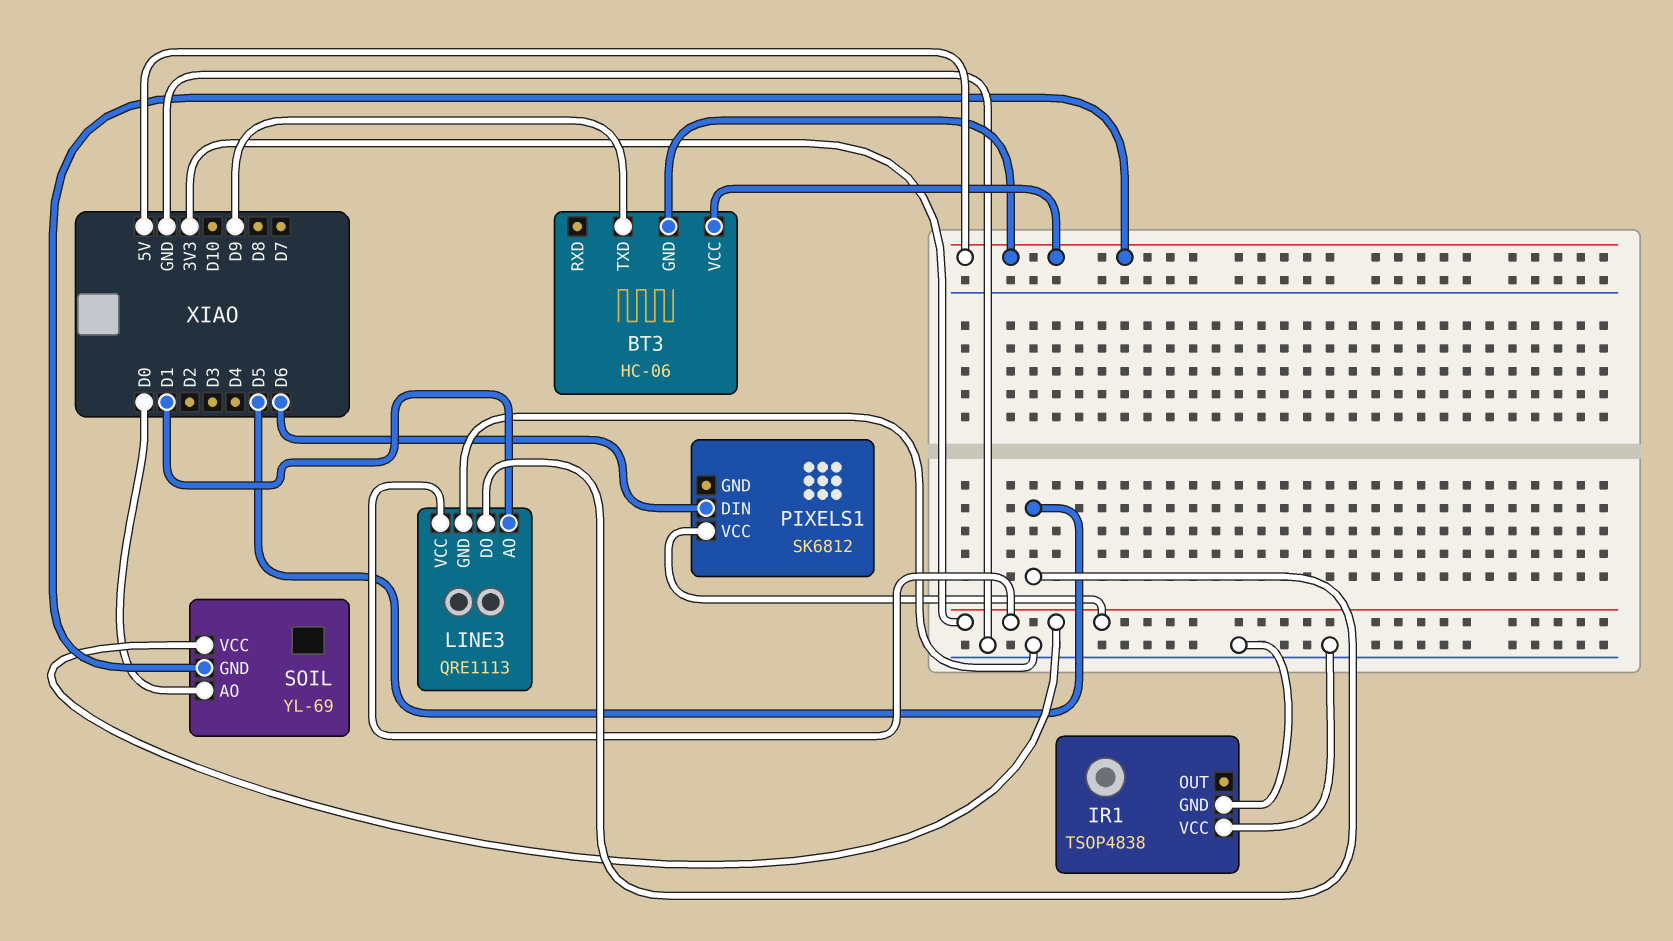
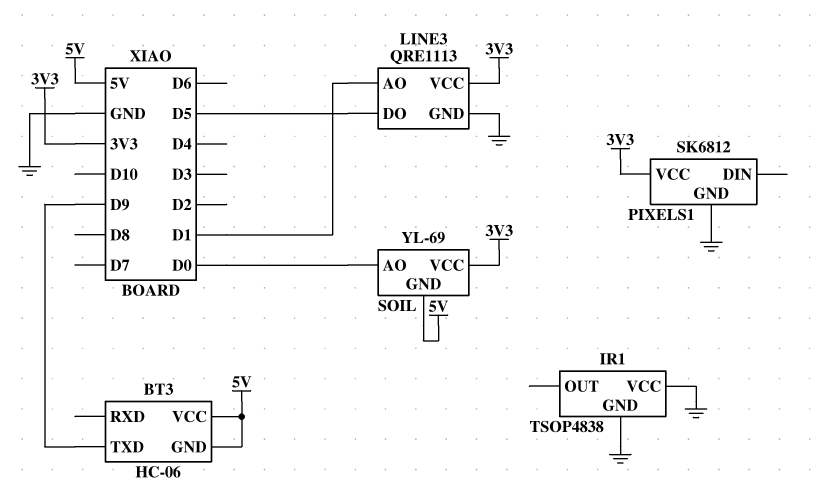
PIXELS1 pin DIN: D6 -> none
PIXELS1 pin GND: none -> GND

